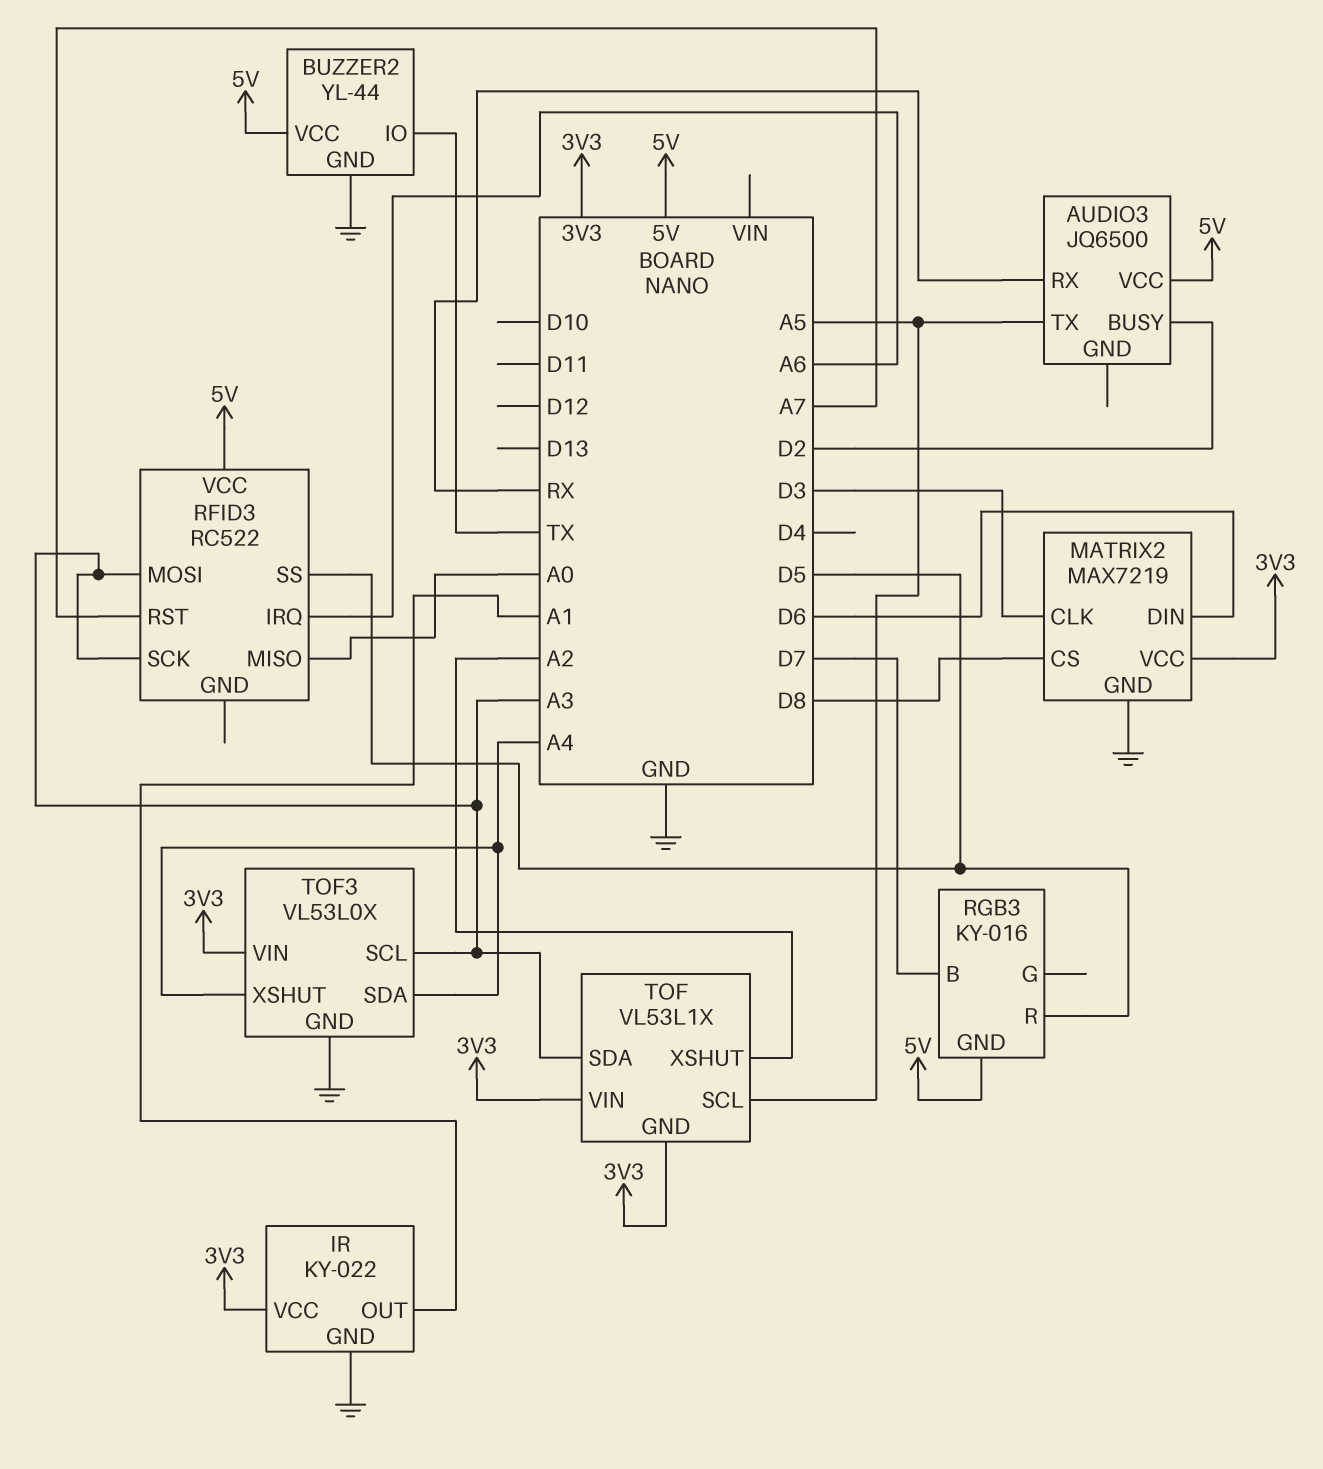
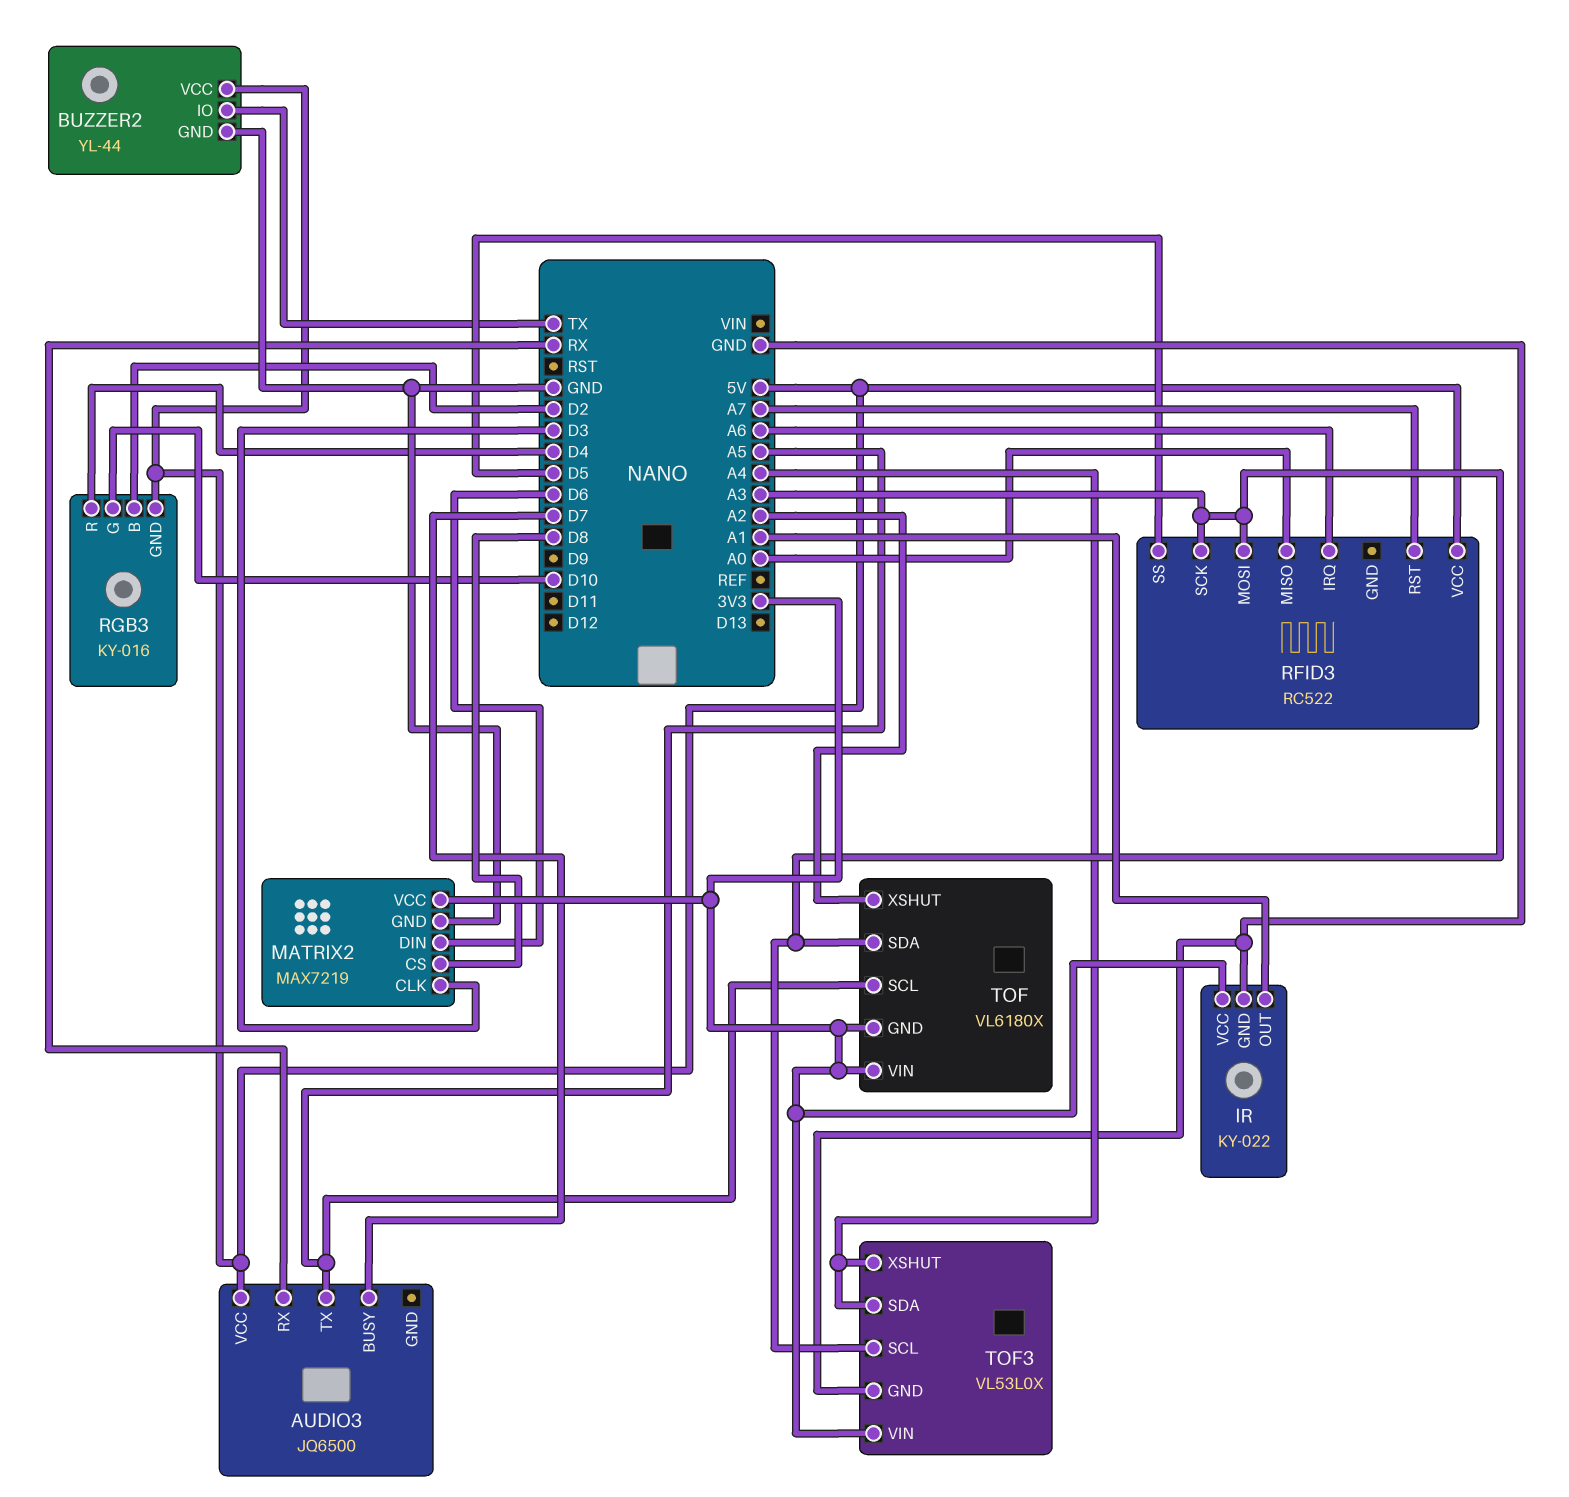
AUDIO3 pin BUSY: D2 -> D7
RGB3 pin B: D7 -> D2
RGB3 pin G: none -> D10
RGB3 pin R: D5 -> D4
TOF: VL53L1X -> VL6180X

